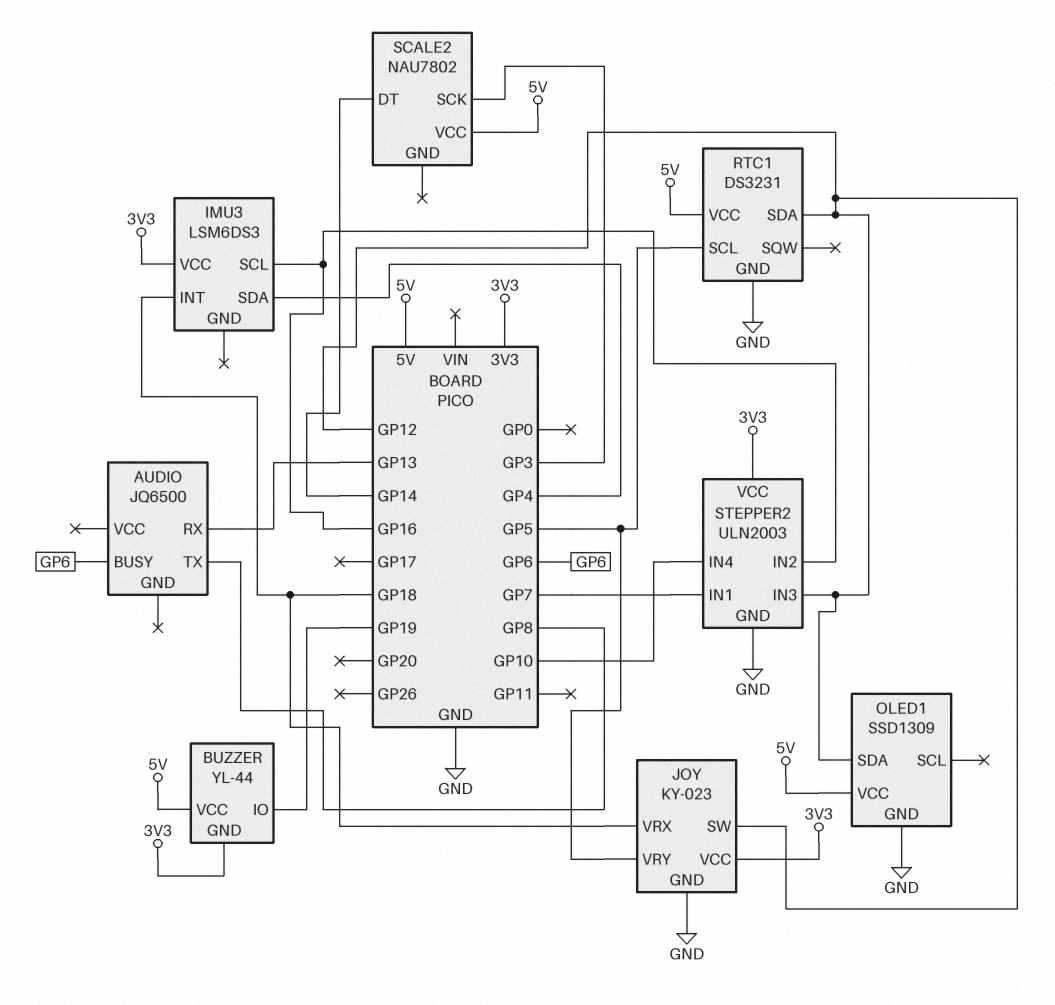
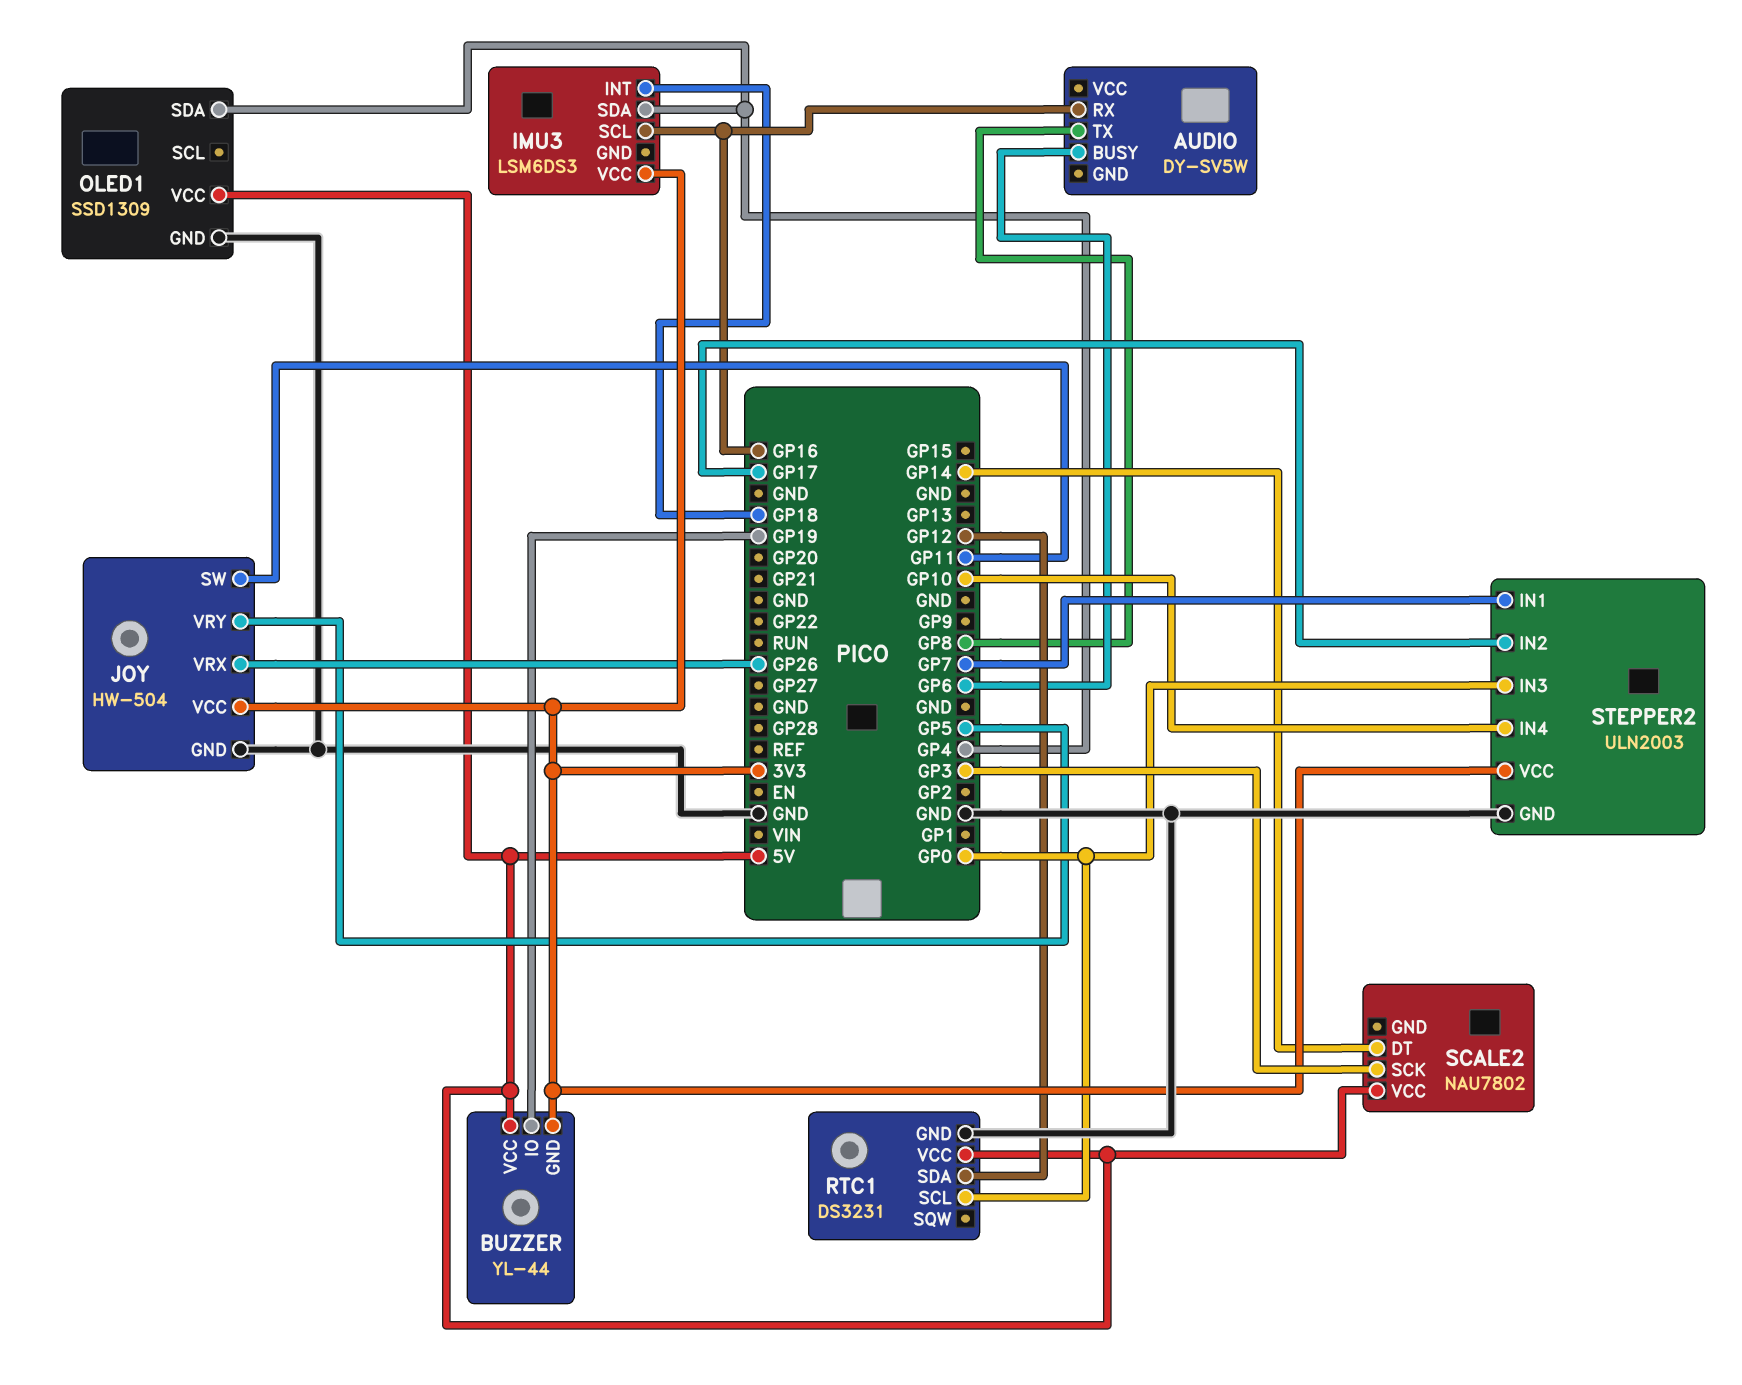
AUDIO: JQ6500 -> DY-SV5W
AUDIO pin RX: GP13 -> GP16
JOY: KY-023 -> HW-504
JOY pin SW: GP12 -> GP11
JOY pin VRX: GP18 -> GP26
OLED1 pin SDA: GP12 -> GP4
RTC1 pin SCL: GP5 -> GP0
STEPPER2 pin IN2: GP16 -> GP17
STEPPER2 pin IN3: GP12 -> GP0

